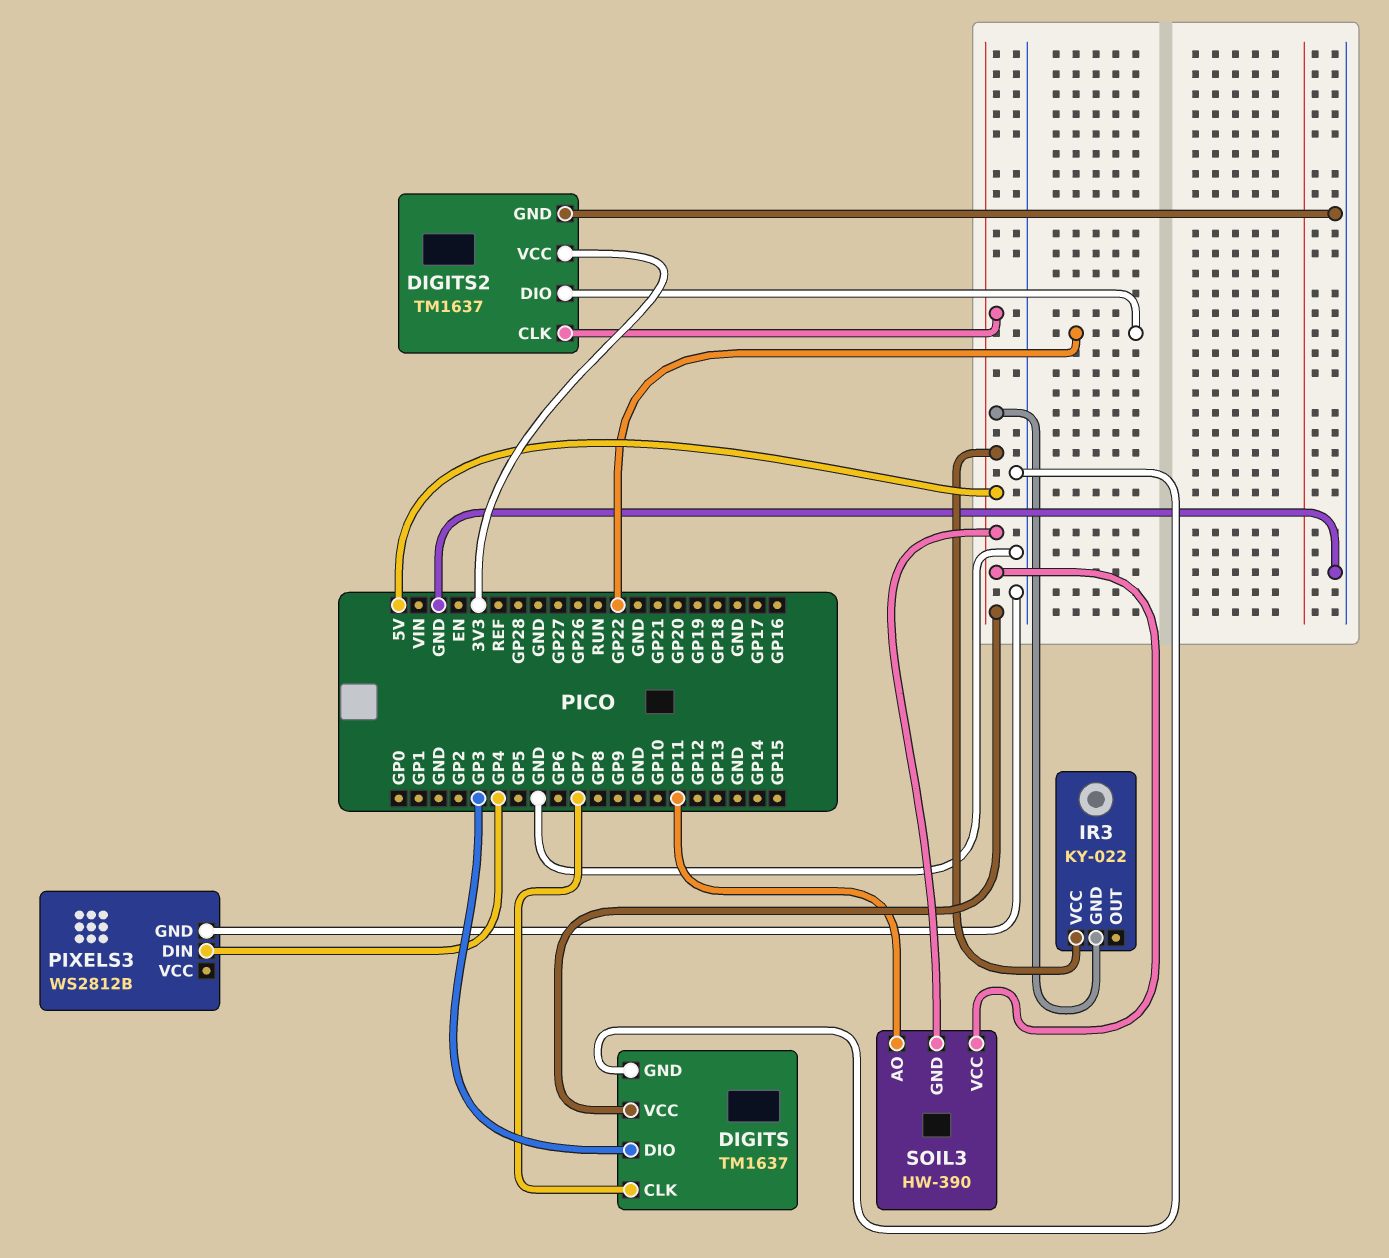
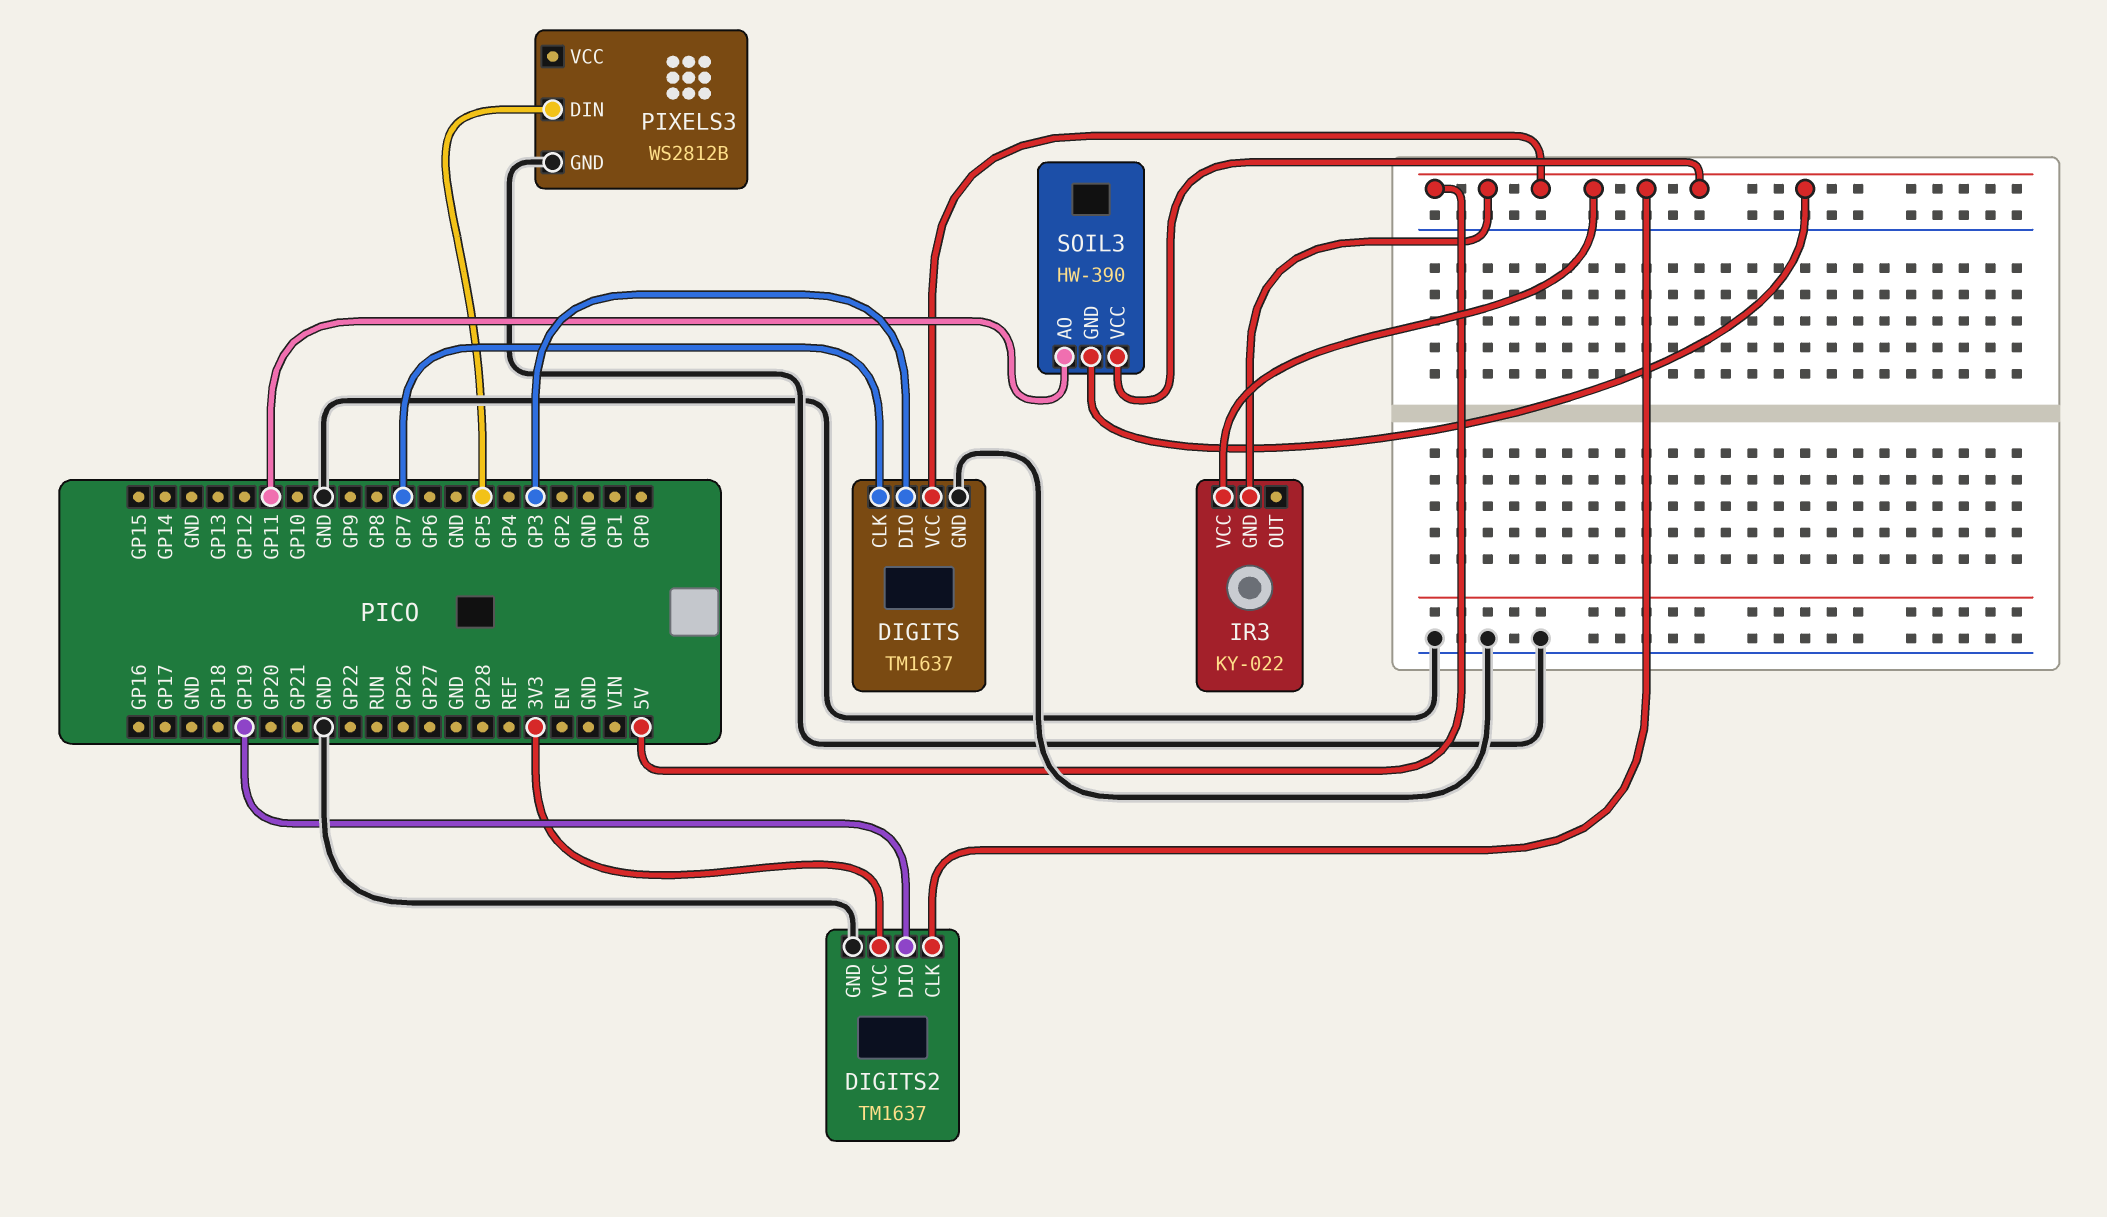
DIGITS2 pin DIO: GP22 -> GP19
PIXELS3 pin DIN: GP4 -> GP5

